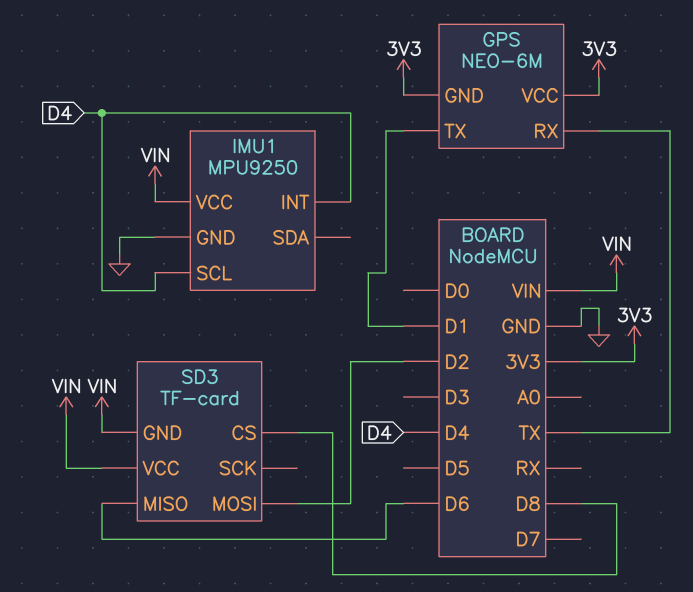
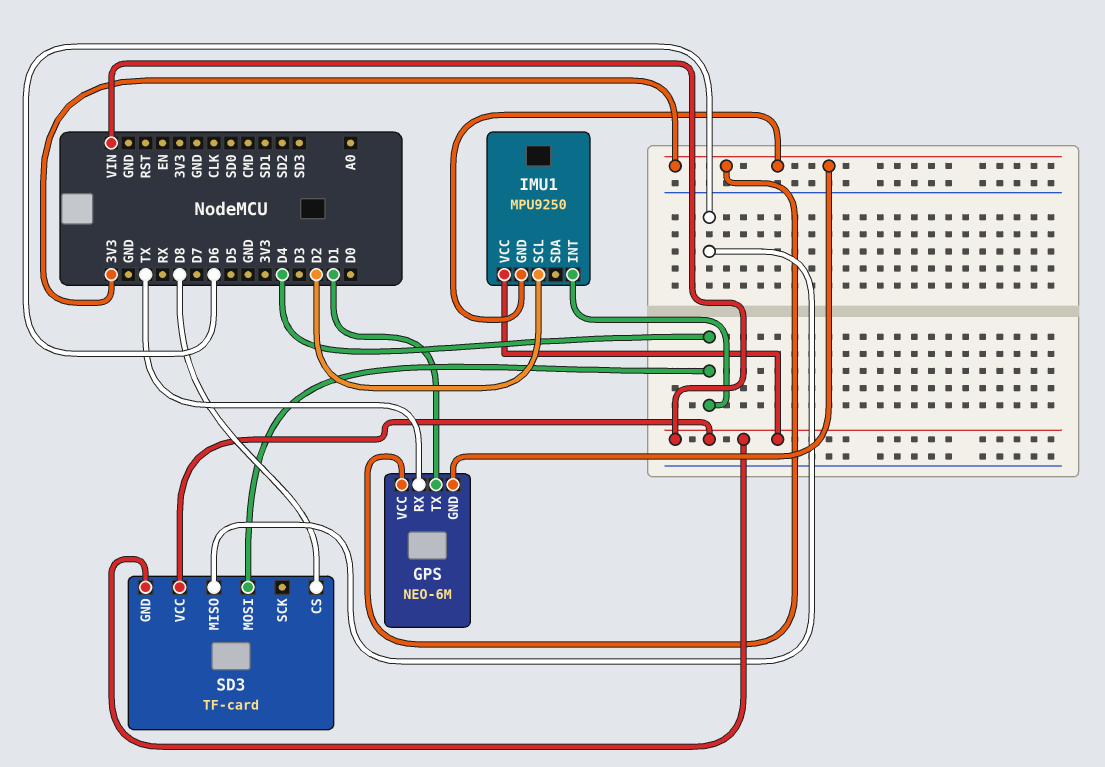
IMU1 pin GND: GND -> 3V3
IMU1 pin SCL: D4 -> D2
SD3 pin MOSI: D2 -> D4

